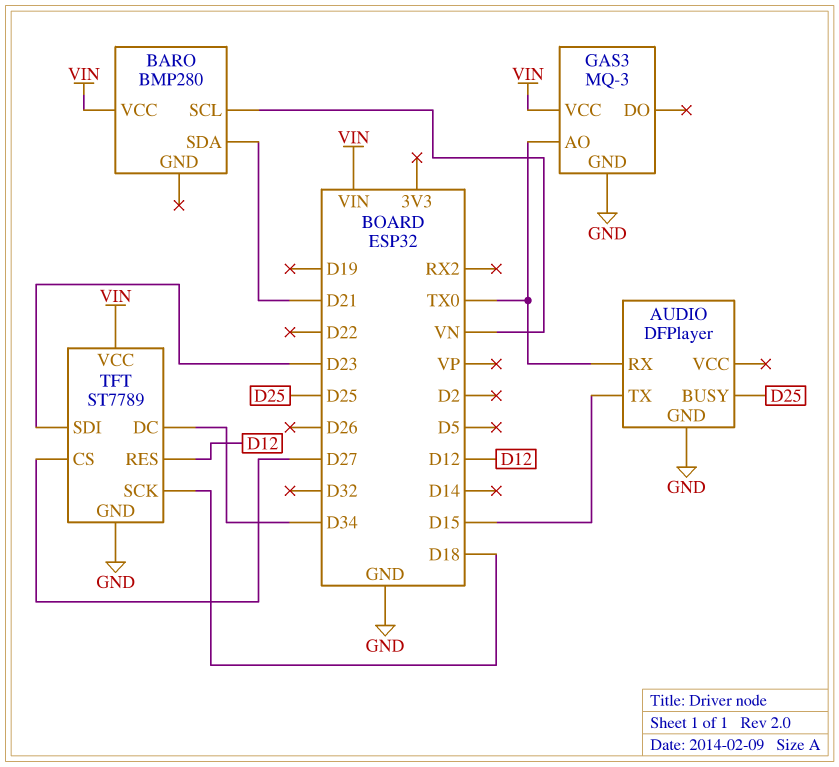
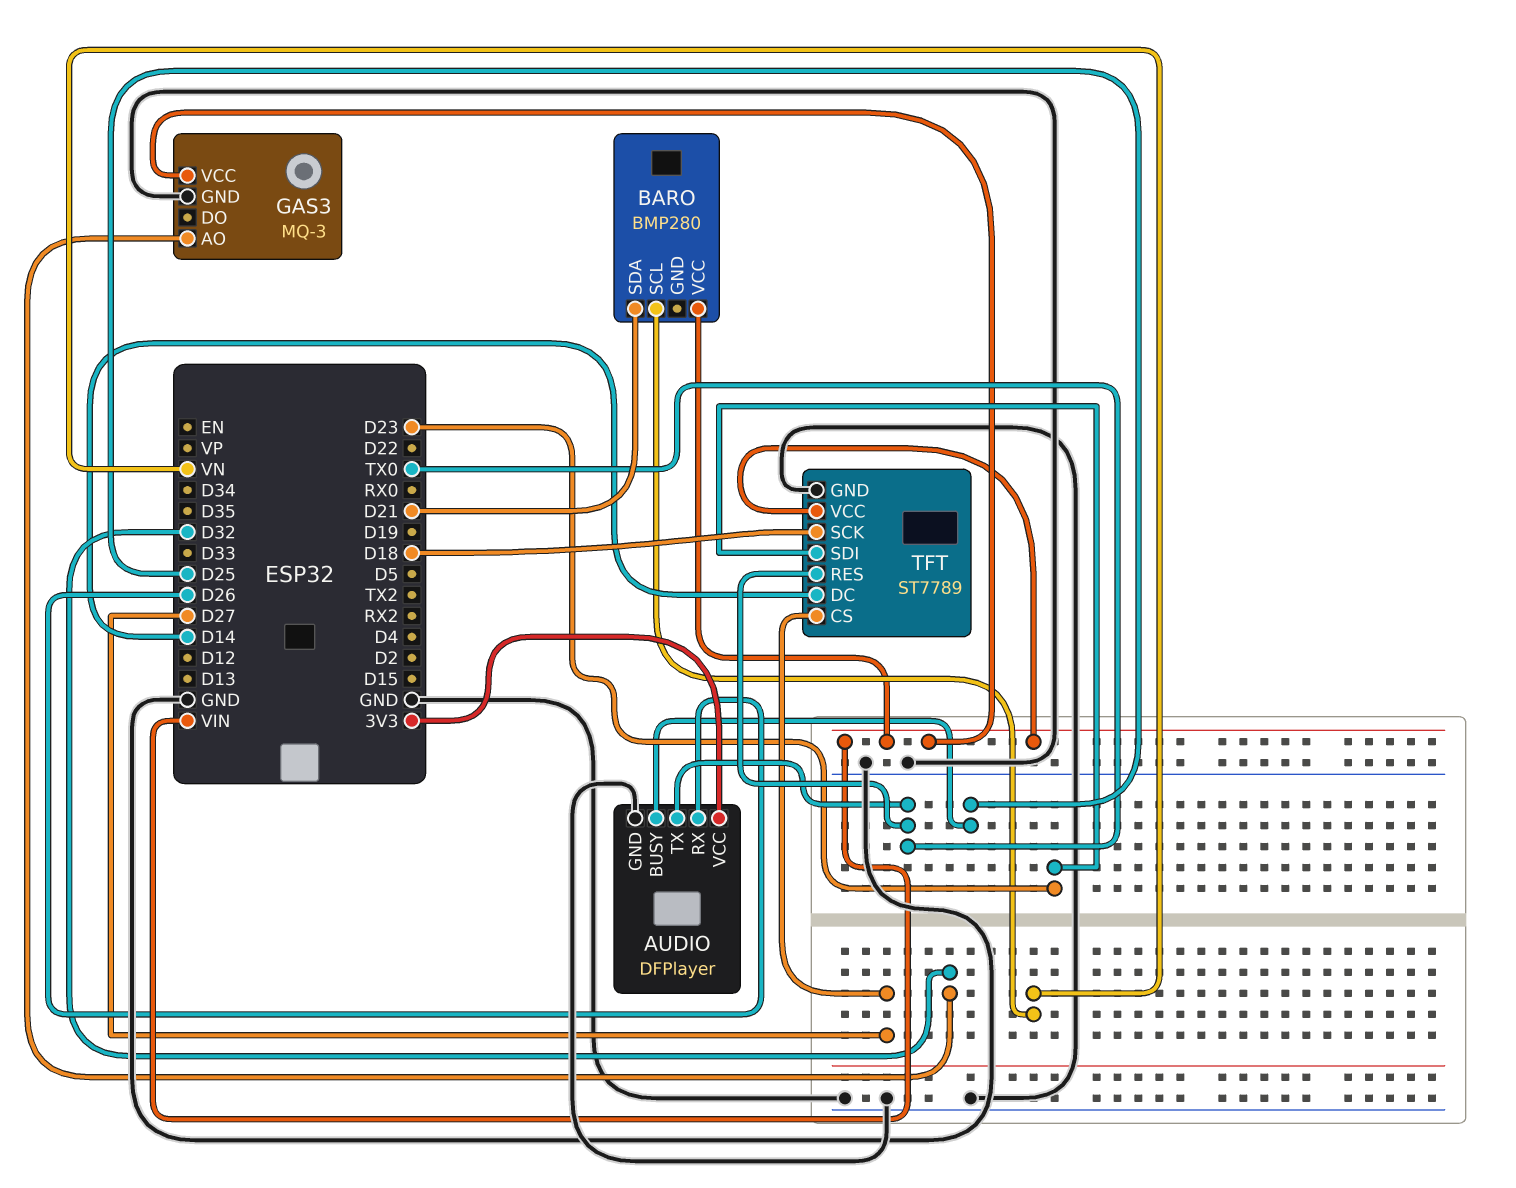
AUDIO pin RX: TX0 -> D26
AUDIO pin TX: D15 -> TX0
AUDIO pin VCC: none -> 3V3
GAS3 pin AO: TX0 -> D32
TFT pin DC: D34 -> D14
TFT pin RES: D12 -> TX0

